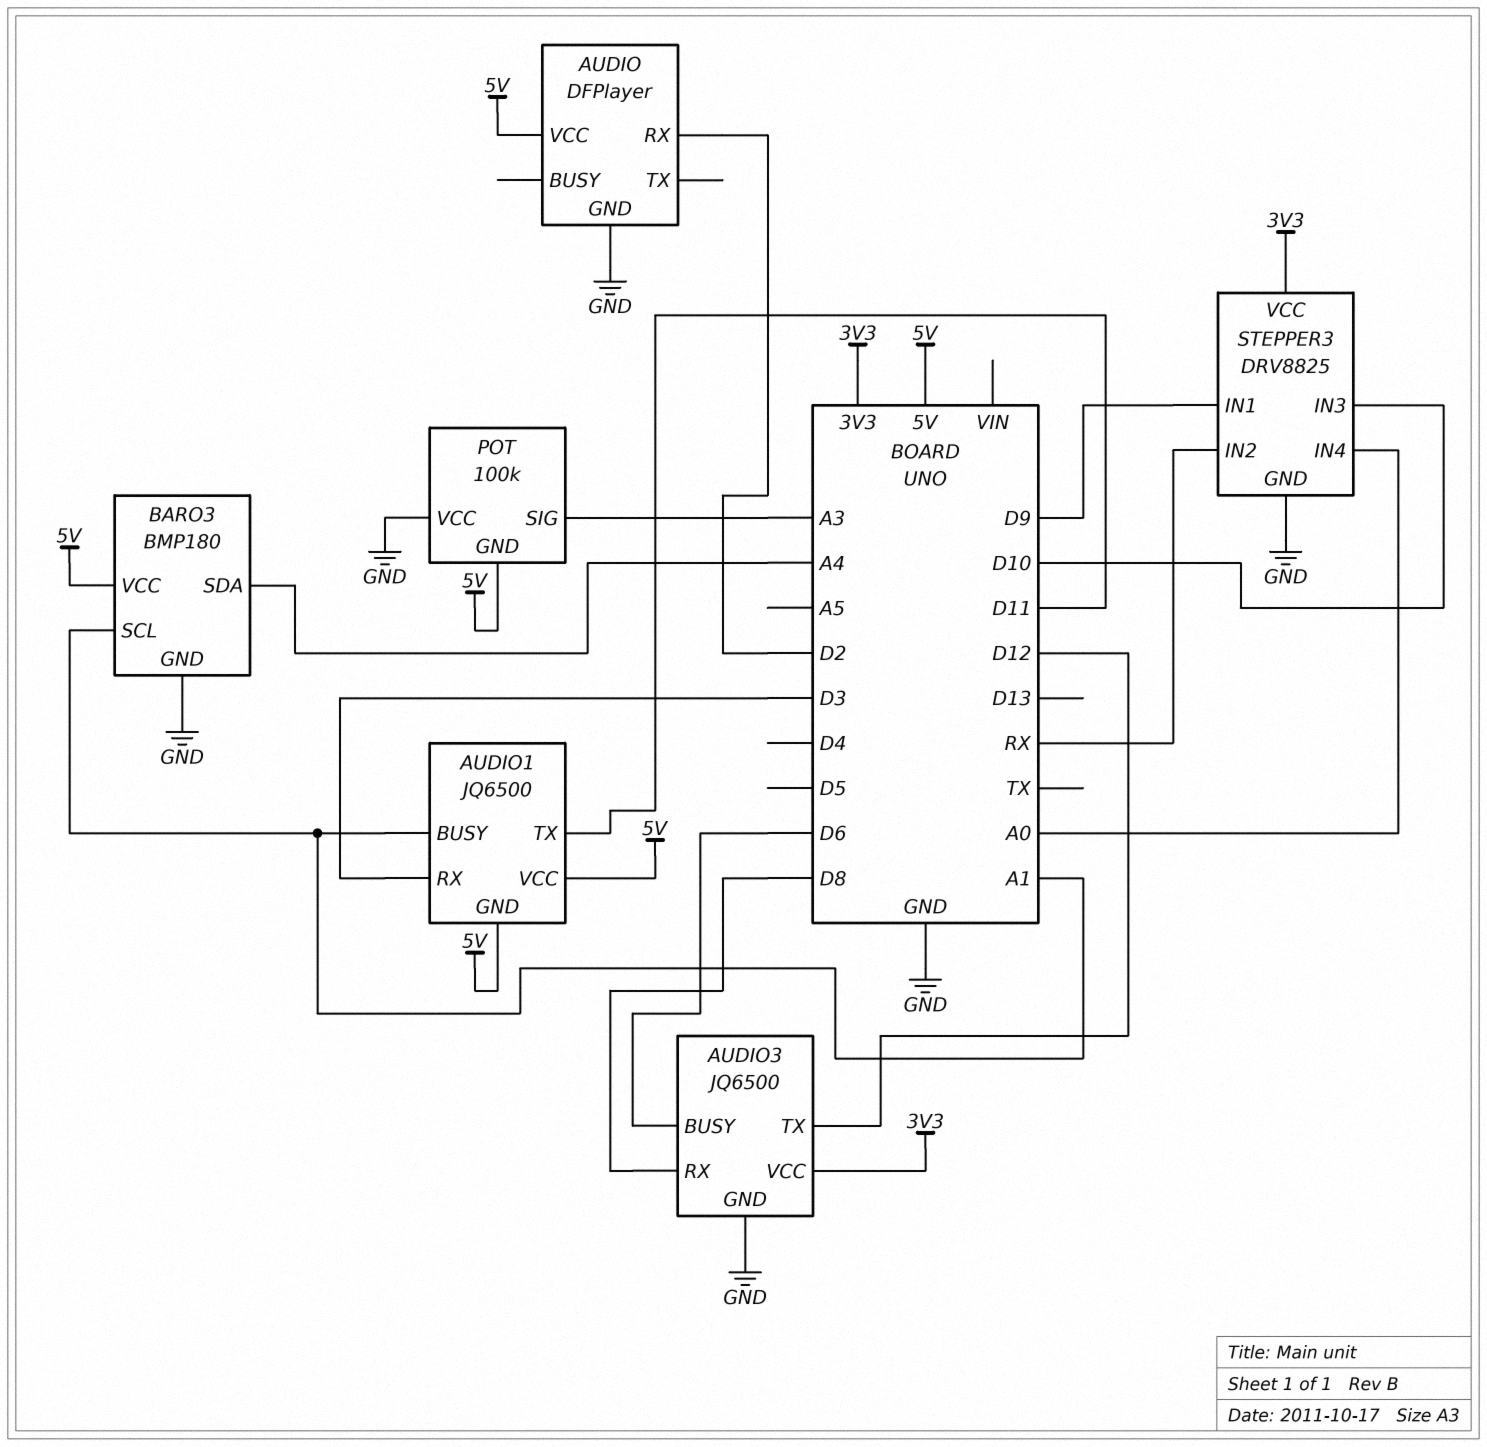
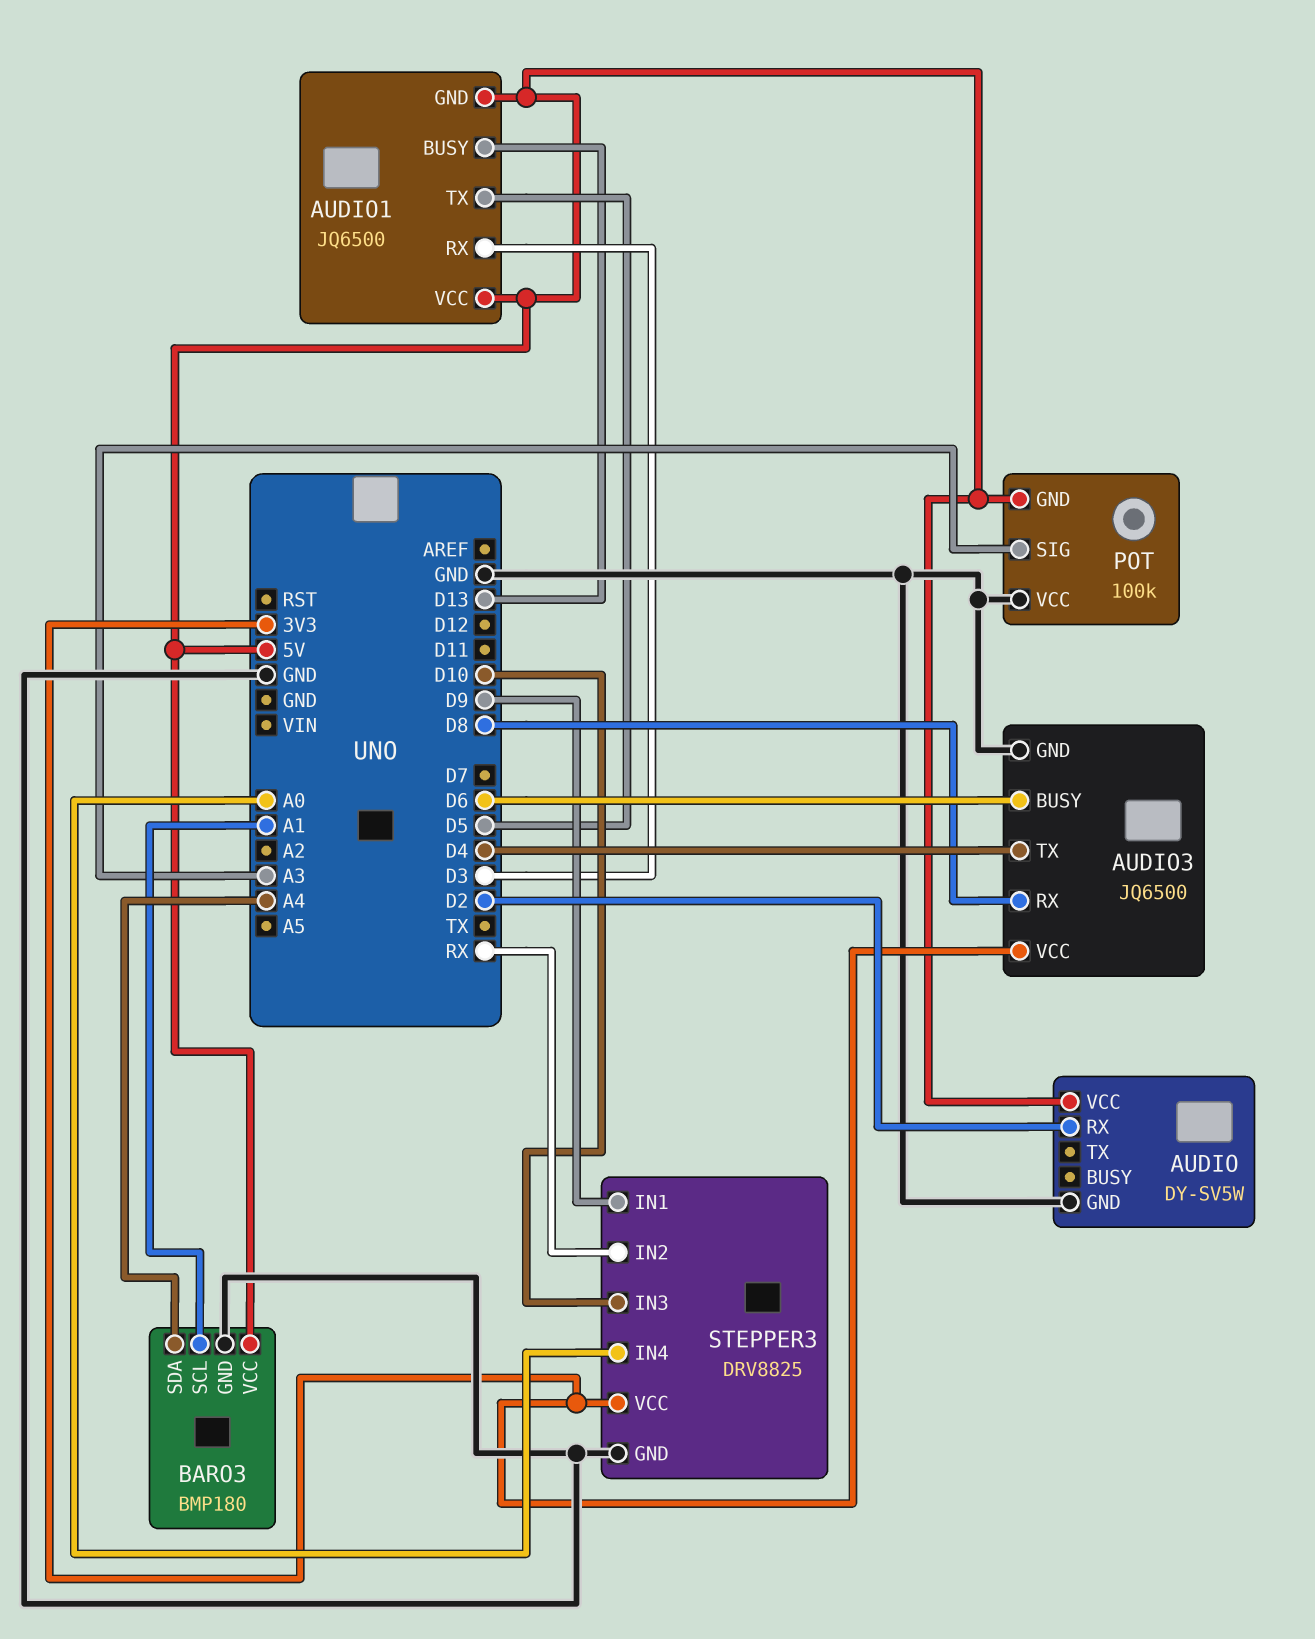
AUDIO: DFPlayer -> DY-SV5W
AUDIO1 pin BUSY: A1 -> D13
AUDIO1 pin TX: D11 -> D5
AUDIO3 pin TX: D12 -> D4

